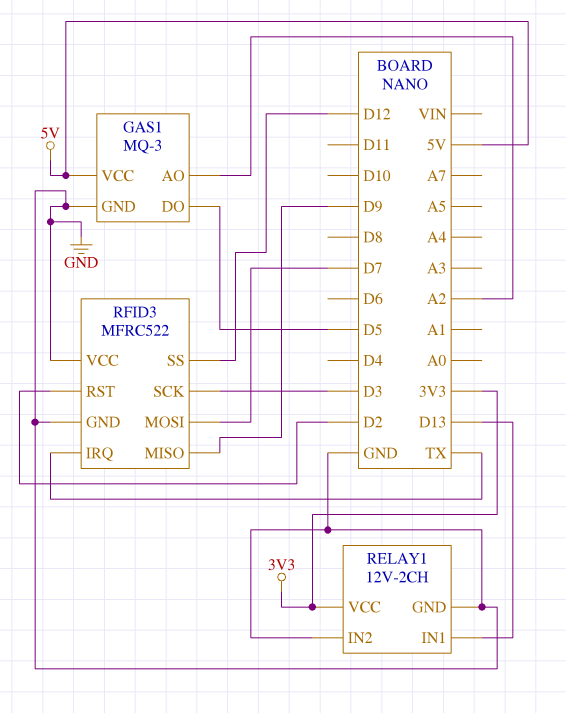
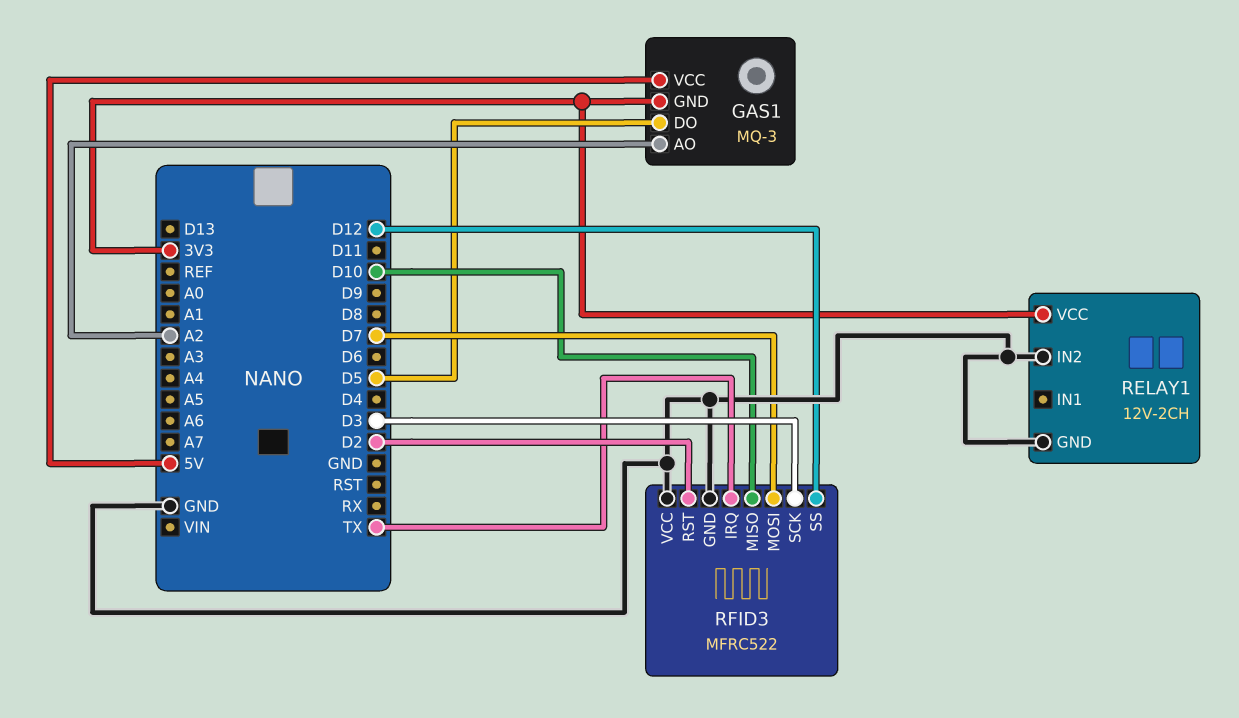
GAS1 pin GND: GND -> 3V3
RELAY1 pin IN1: D13 -> none
RFID3 pin MISO: D9 -> D10

